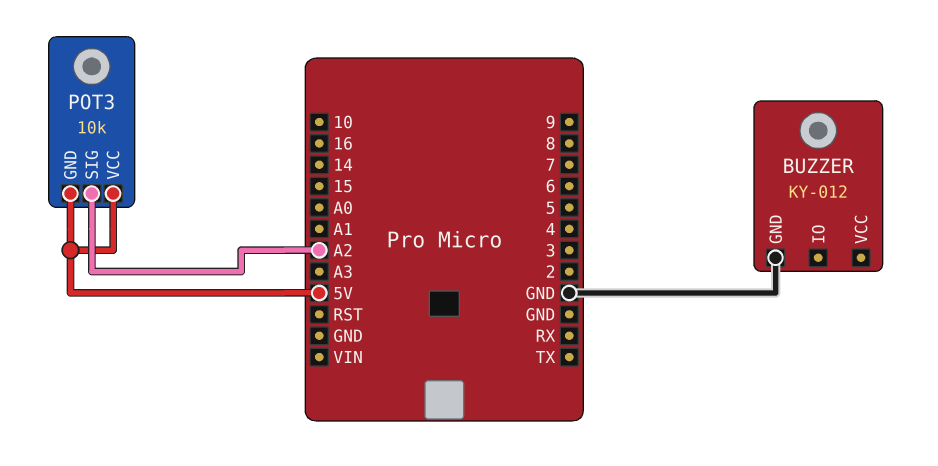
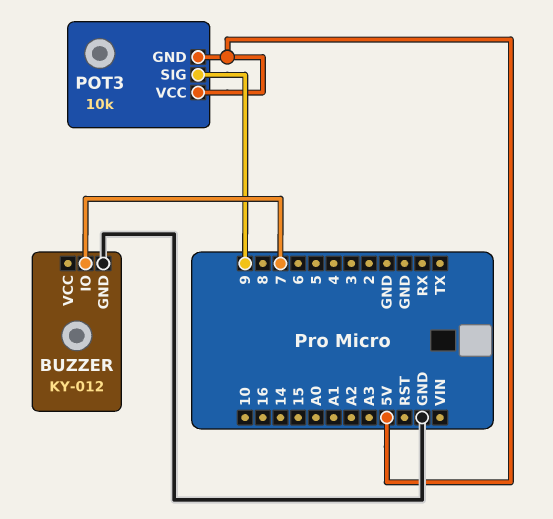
BUZZER pin IO: none -> 7
POT3 pin SIG: A2 -> 9

